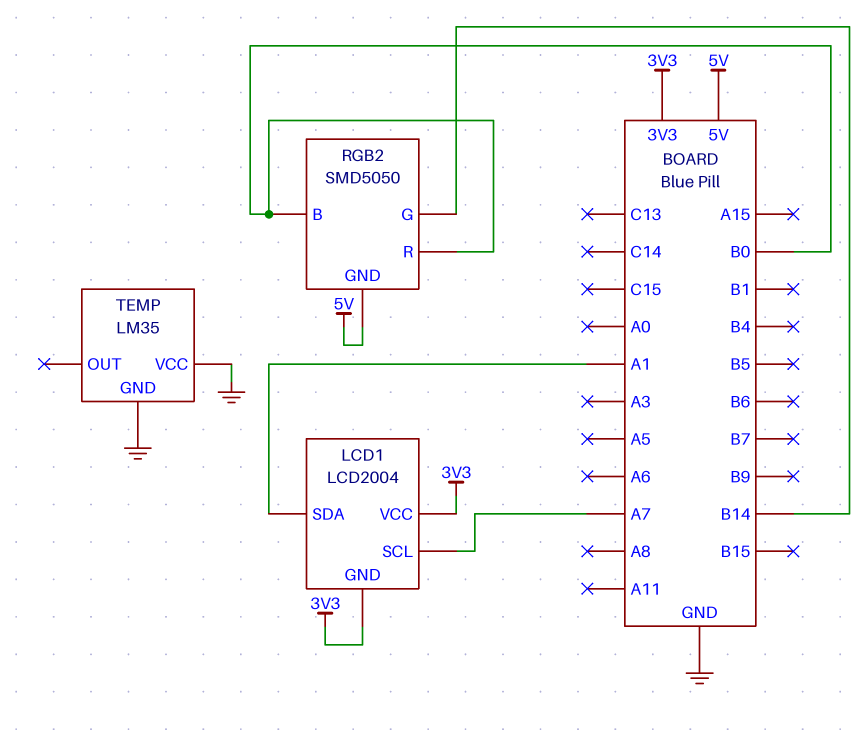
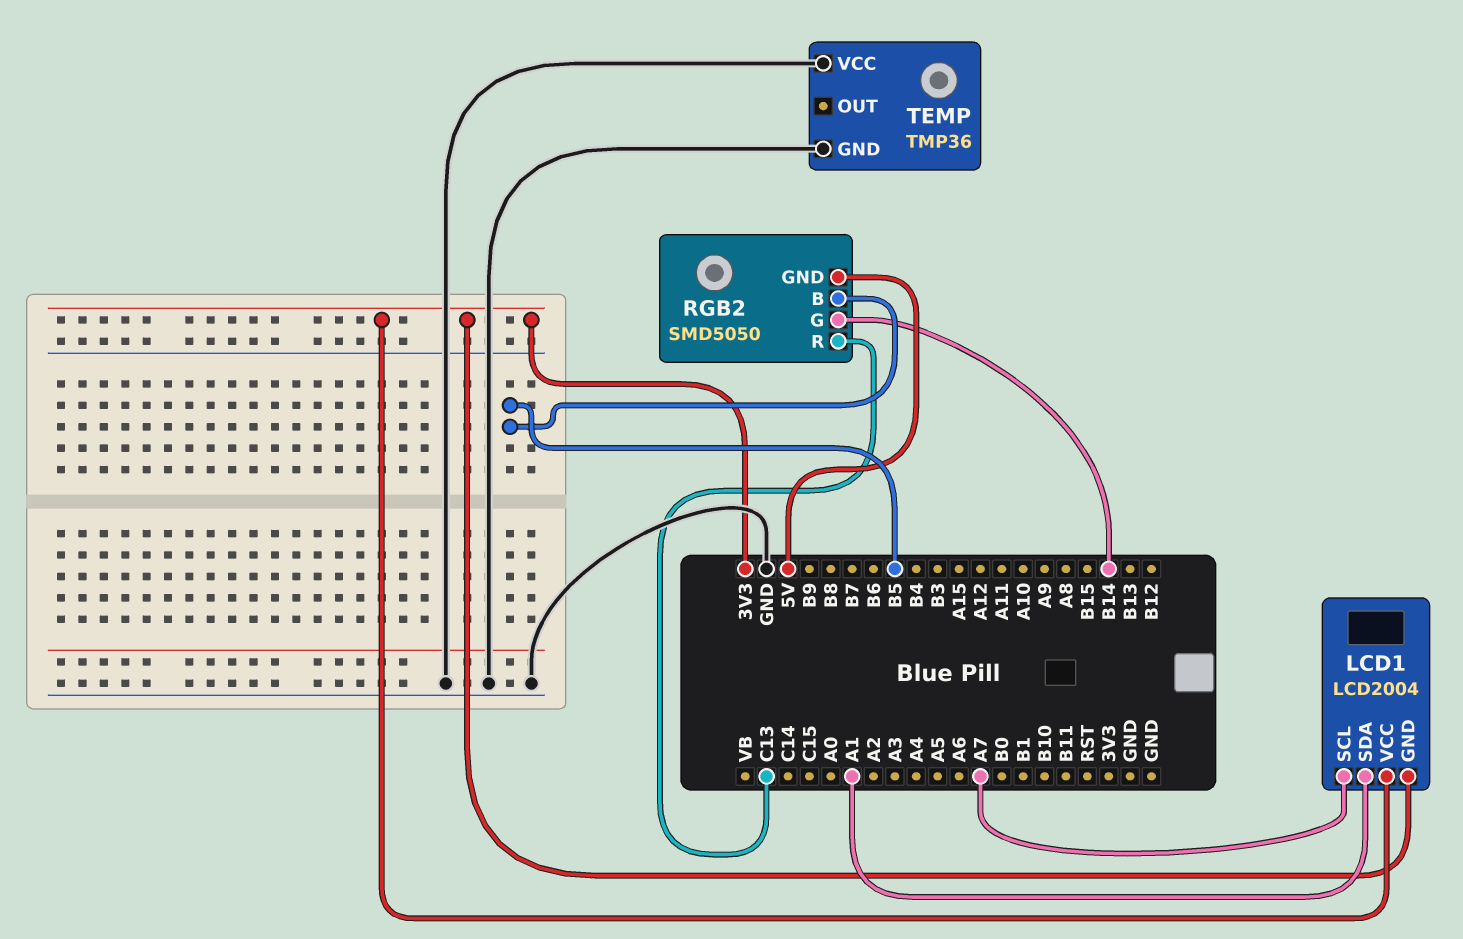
RGB2 pin B: B0 -> B5
RGB2 pin R: B0 -> C13
TEMP: LM35 -> TMP36

